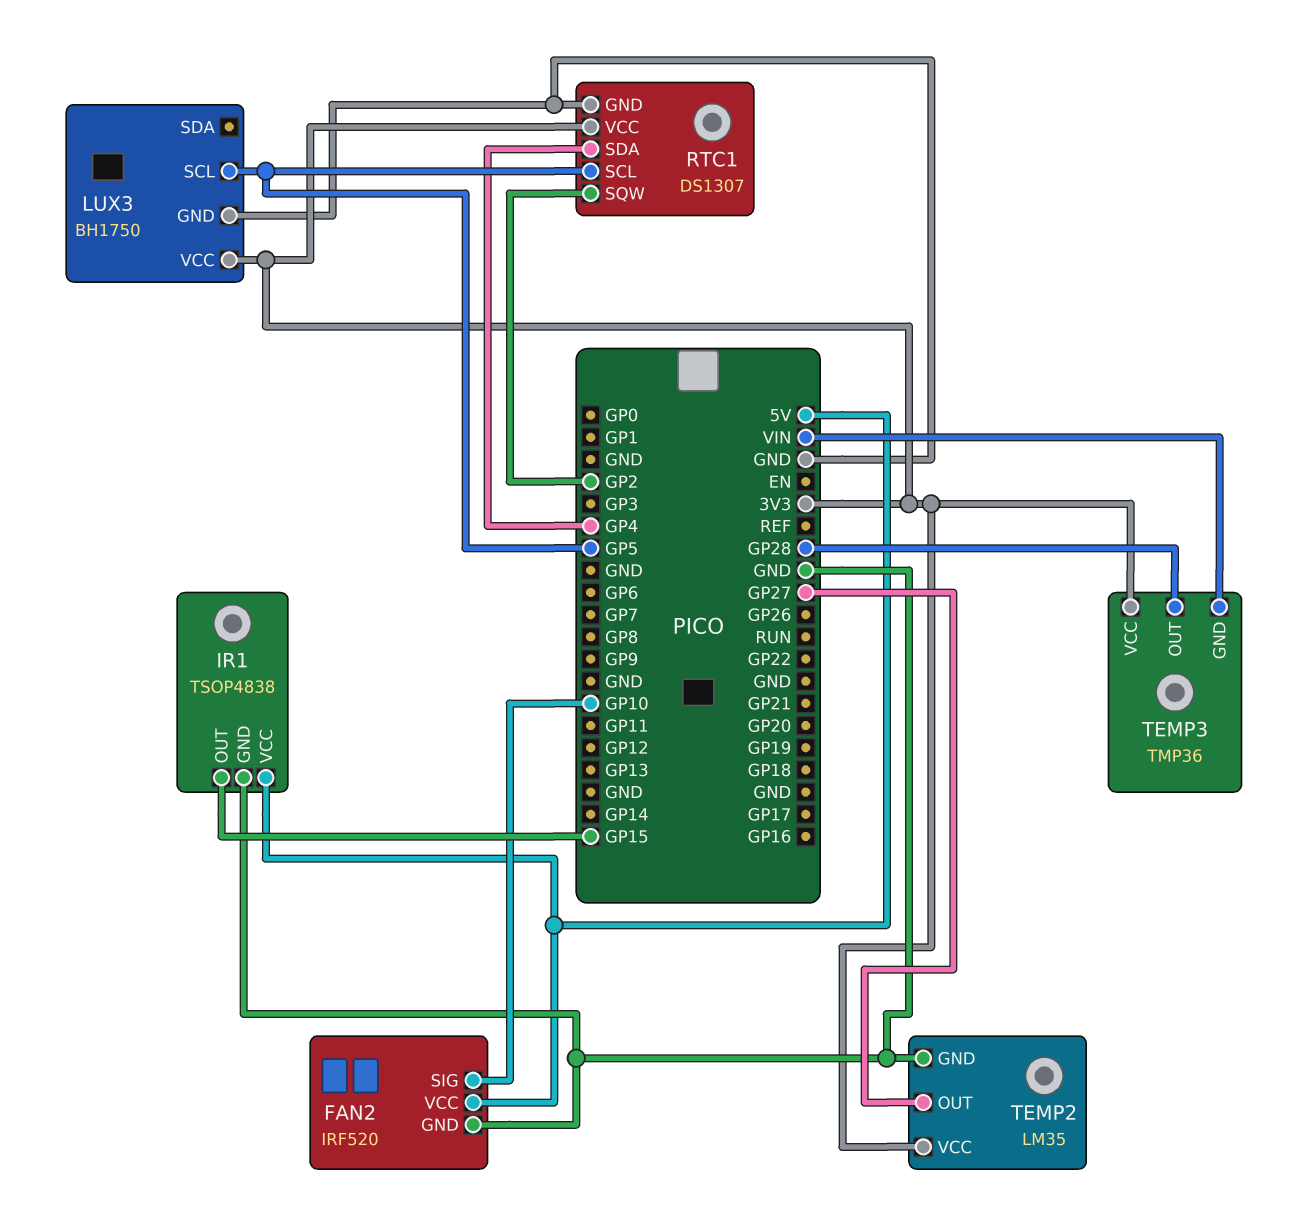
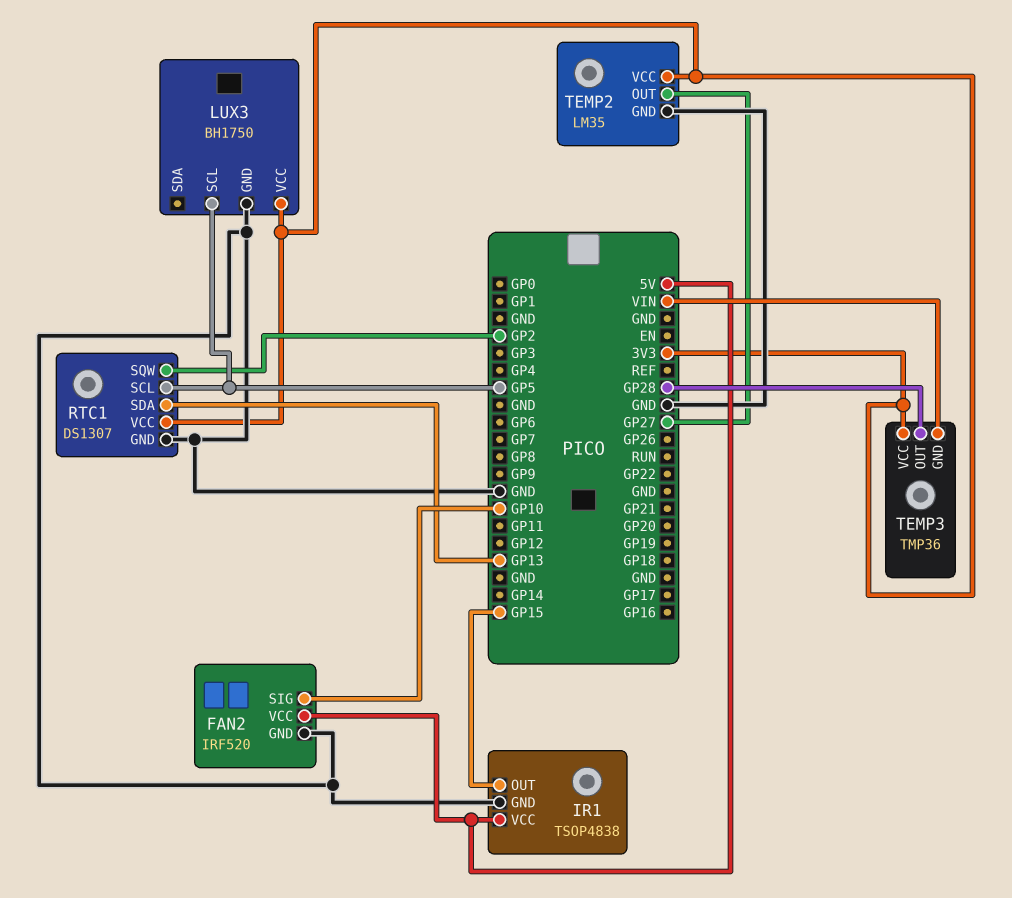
RTC1 pin SDA: GP4 -> GP13

